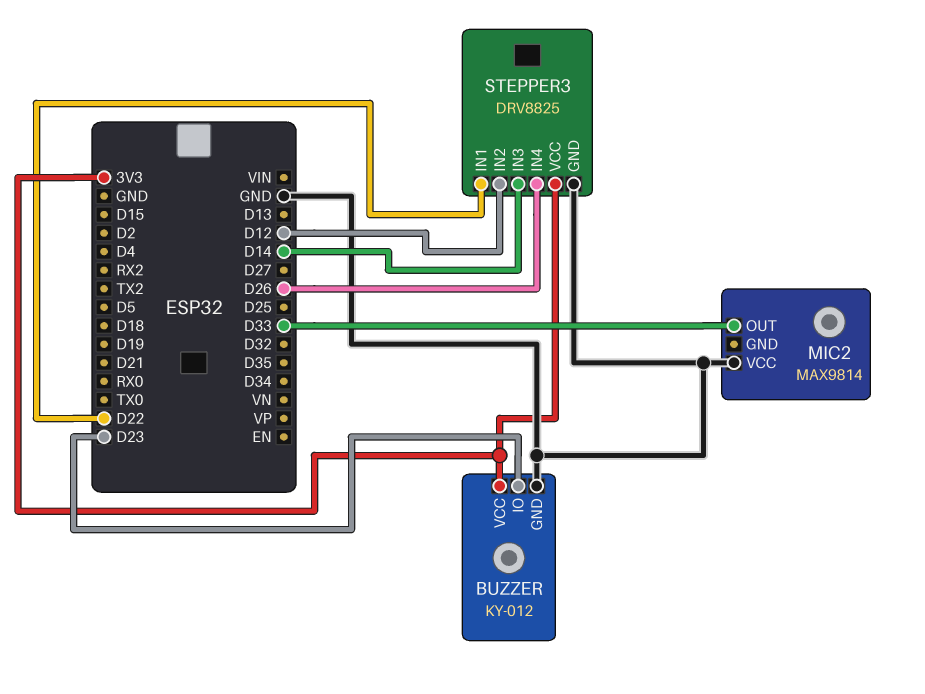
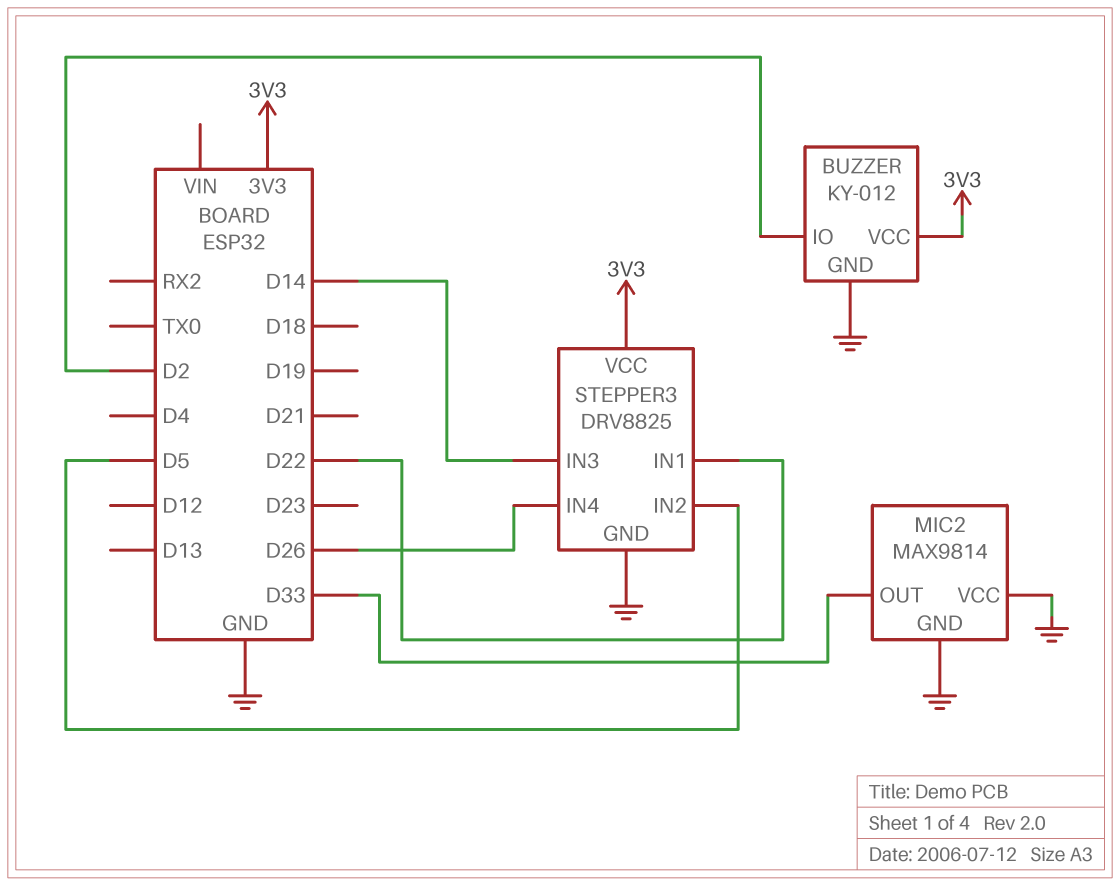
BUZZER pin IO: D23 -> D2
MIC2 pin GND: none -> GND
STEPPER3 pin IN2: D12 -> D5

